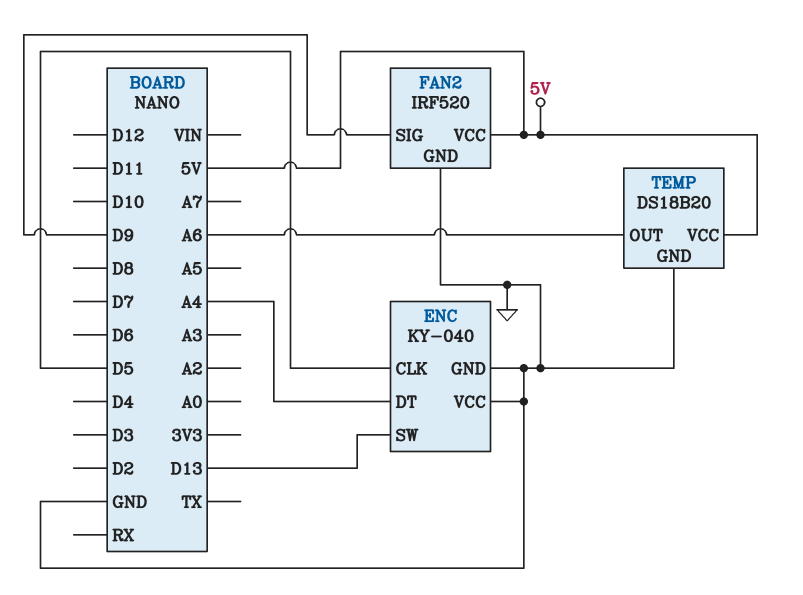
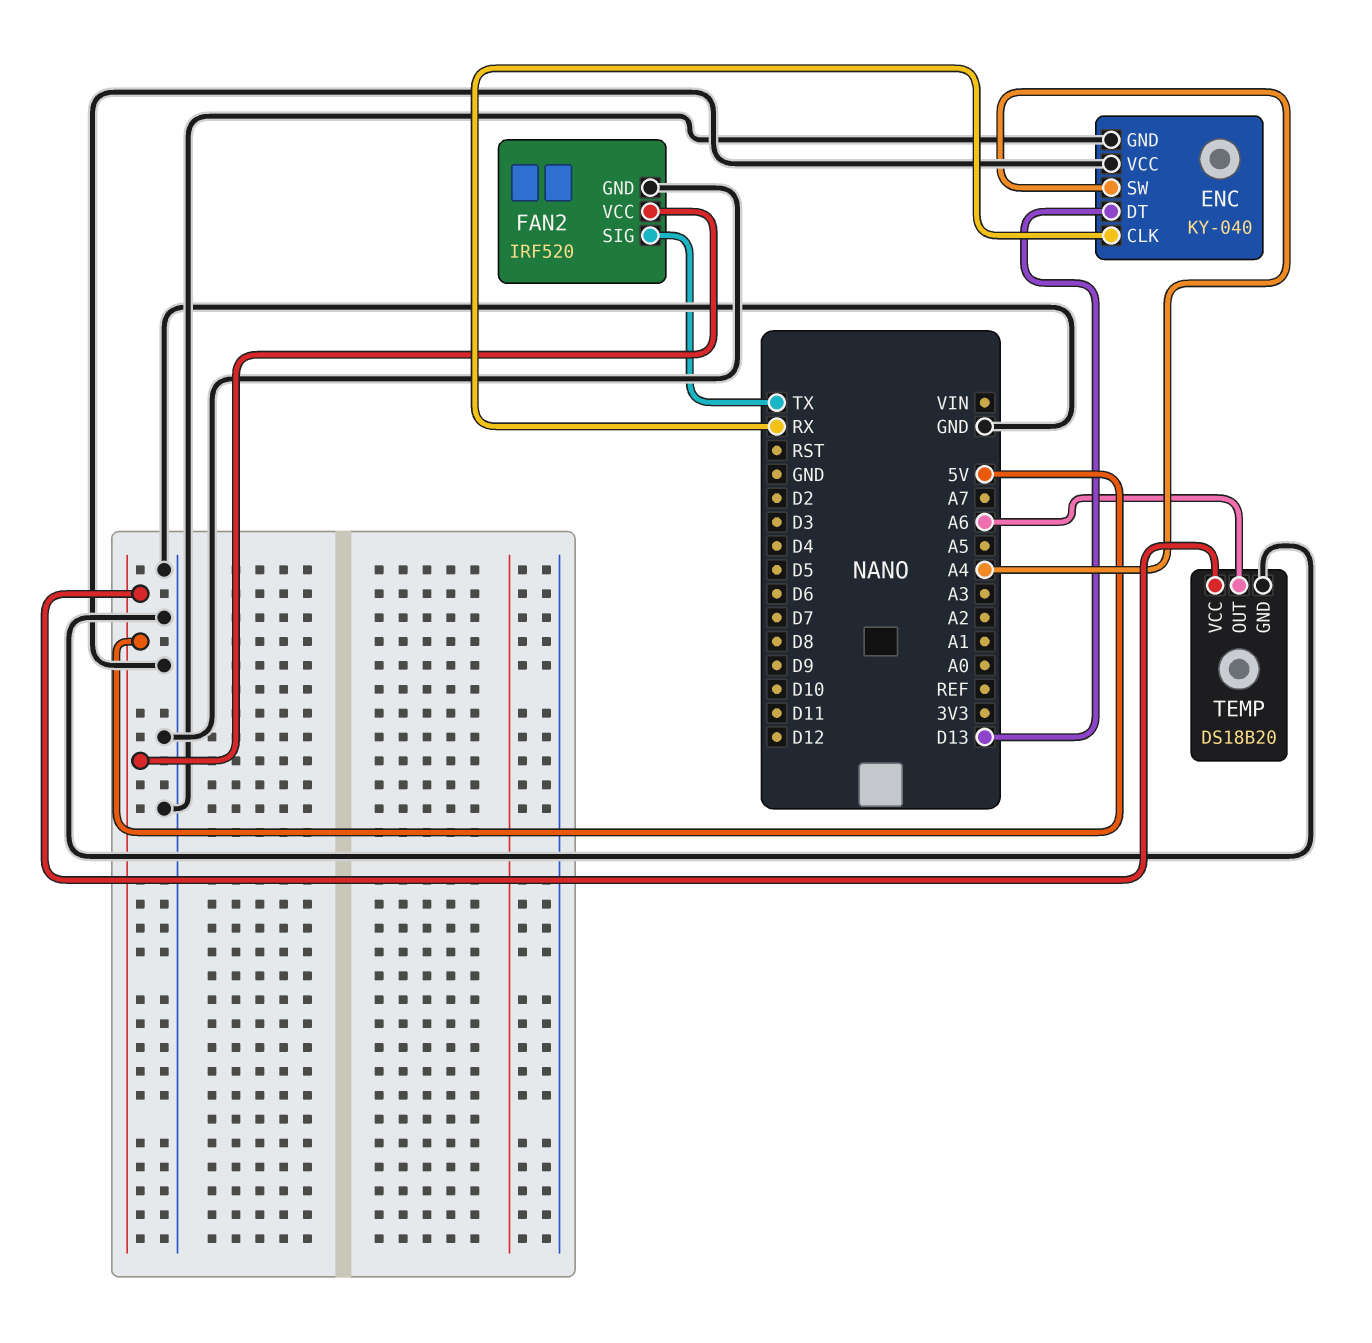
ENC pin CLK: D5 -> RX
ENC pin DT: A4 -> D13
ENC pin SW: D13 -> A4
FAN2 pin SIG: D9 -> TX

